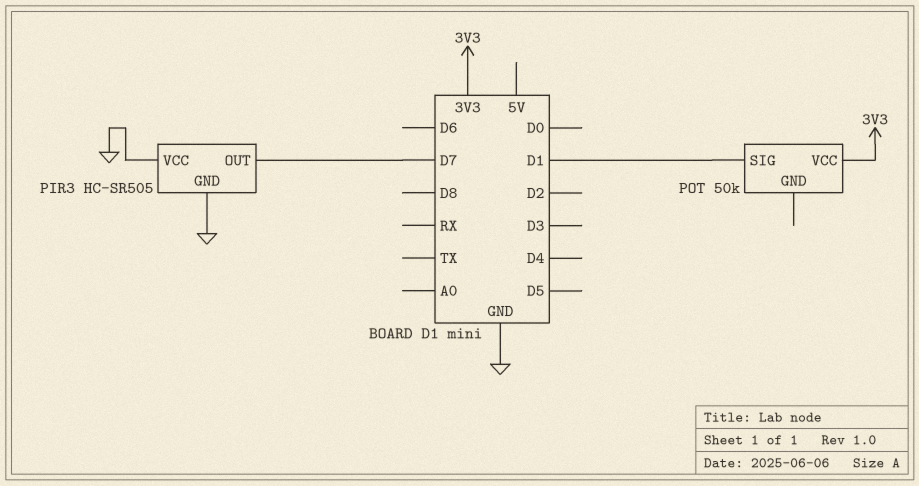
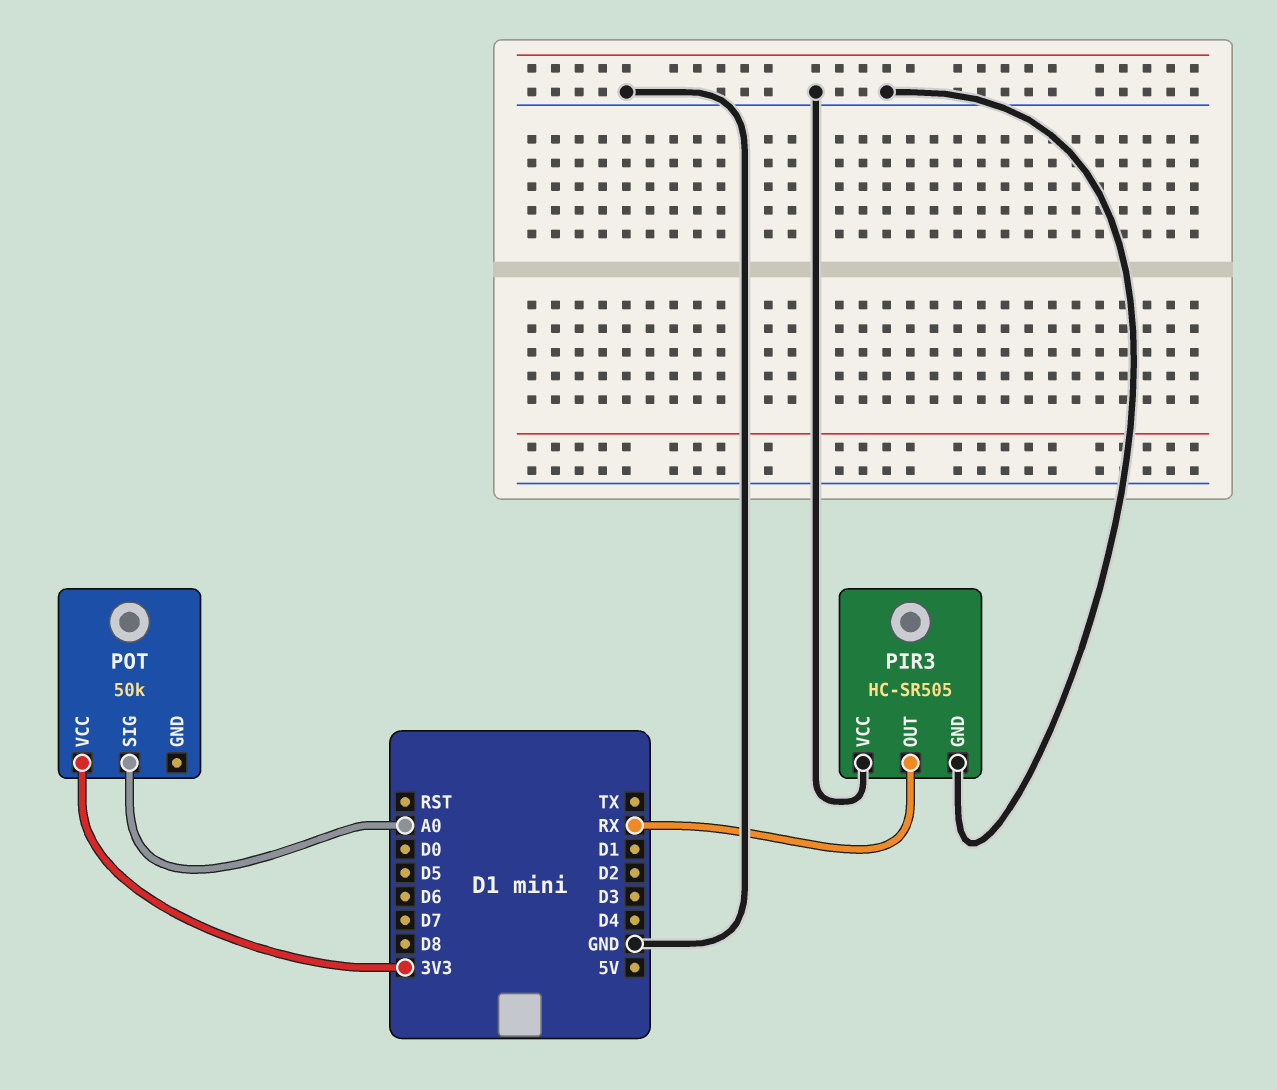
PIR3 pin OUT: D7 -> RX
POT pin SIG: D1 -> A0

